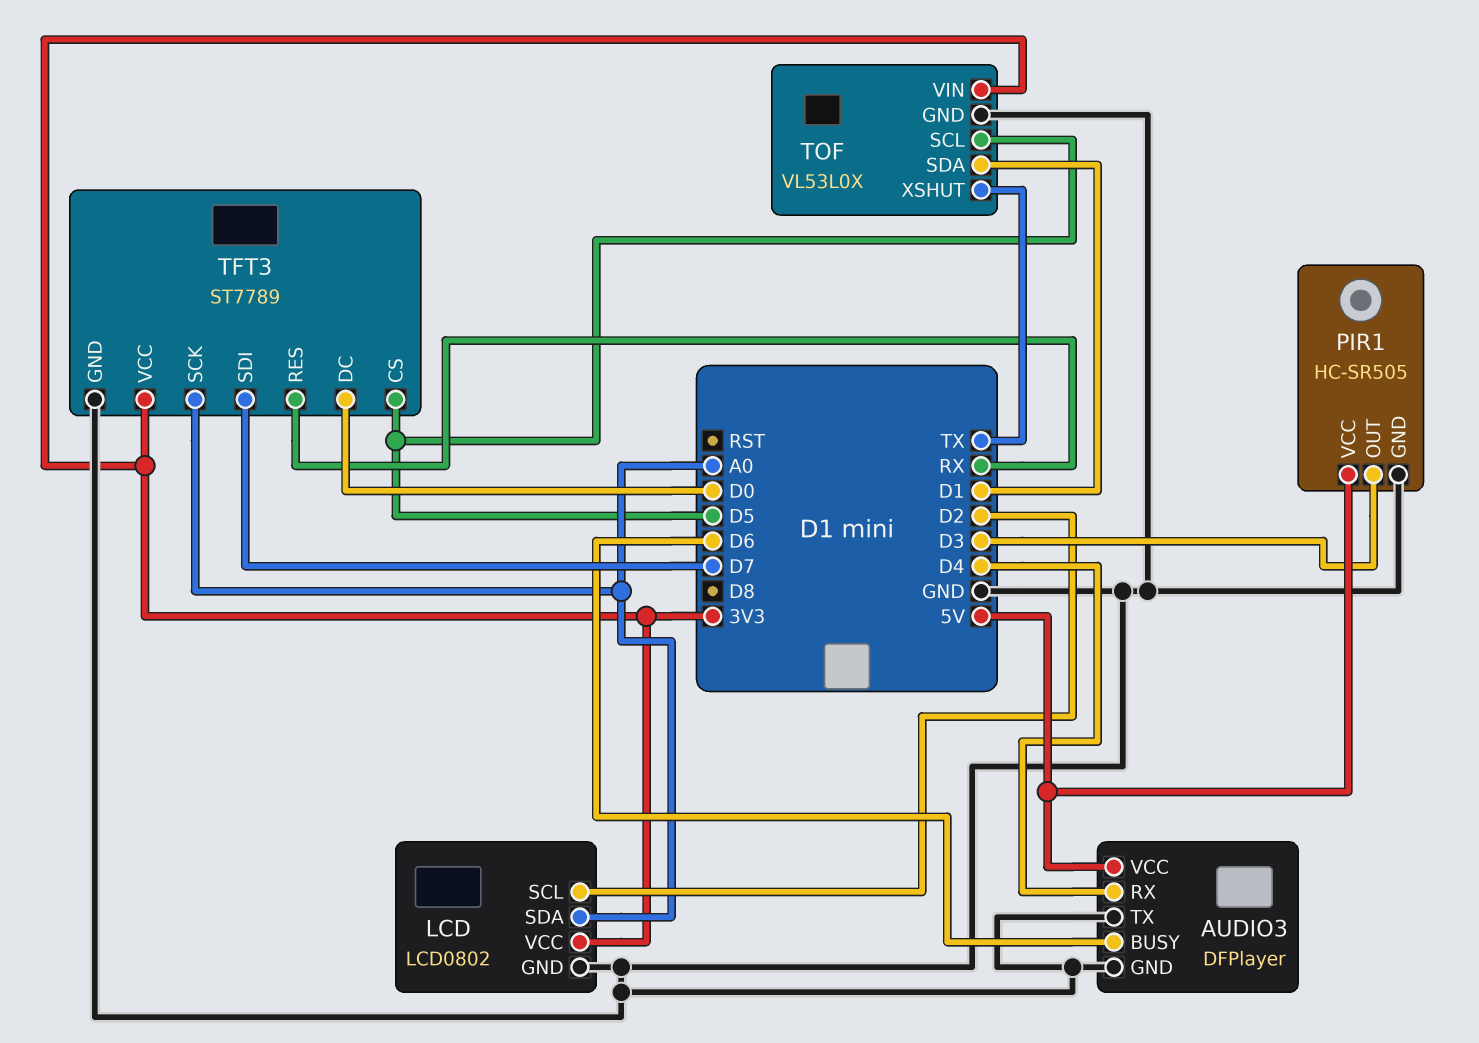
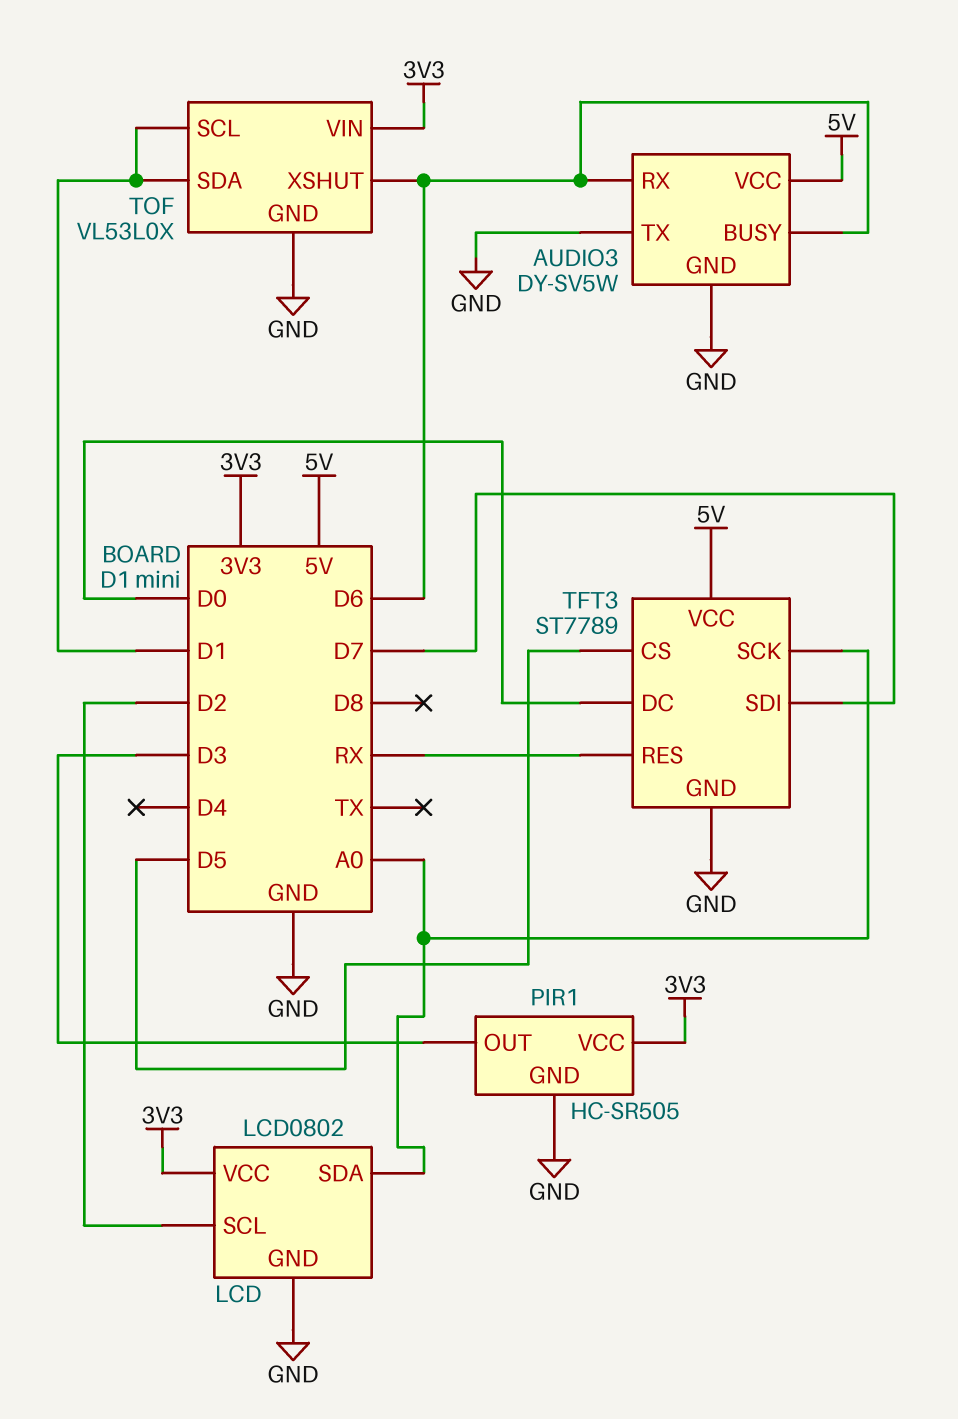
AUDIO3: DFPlayer -> DY-SV5W
AUDIO3 pin RX: D4 -> D6
PIR1 pin VCC: 5V -> 3V3
TFT3 pin VCC: 3V3 -> 5V
TOF pin SCL: D5 -> D1
TOF pin XSHUT: TX -> D6

